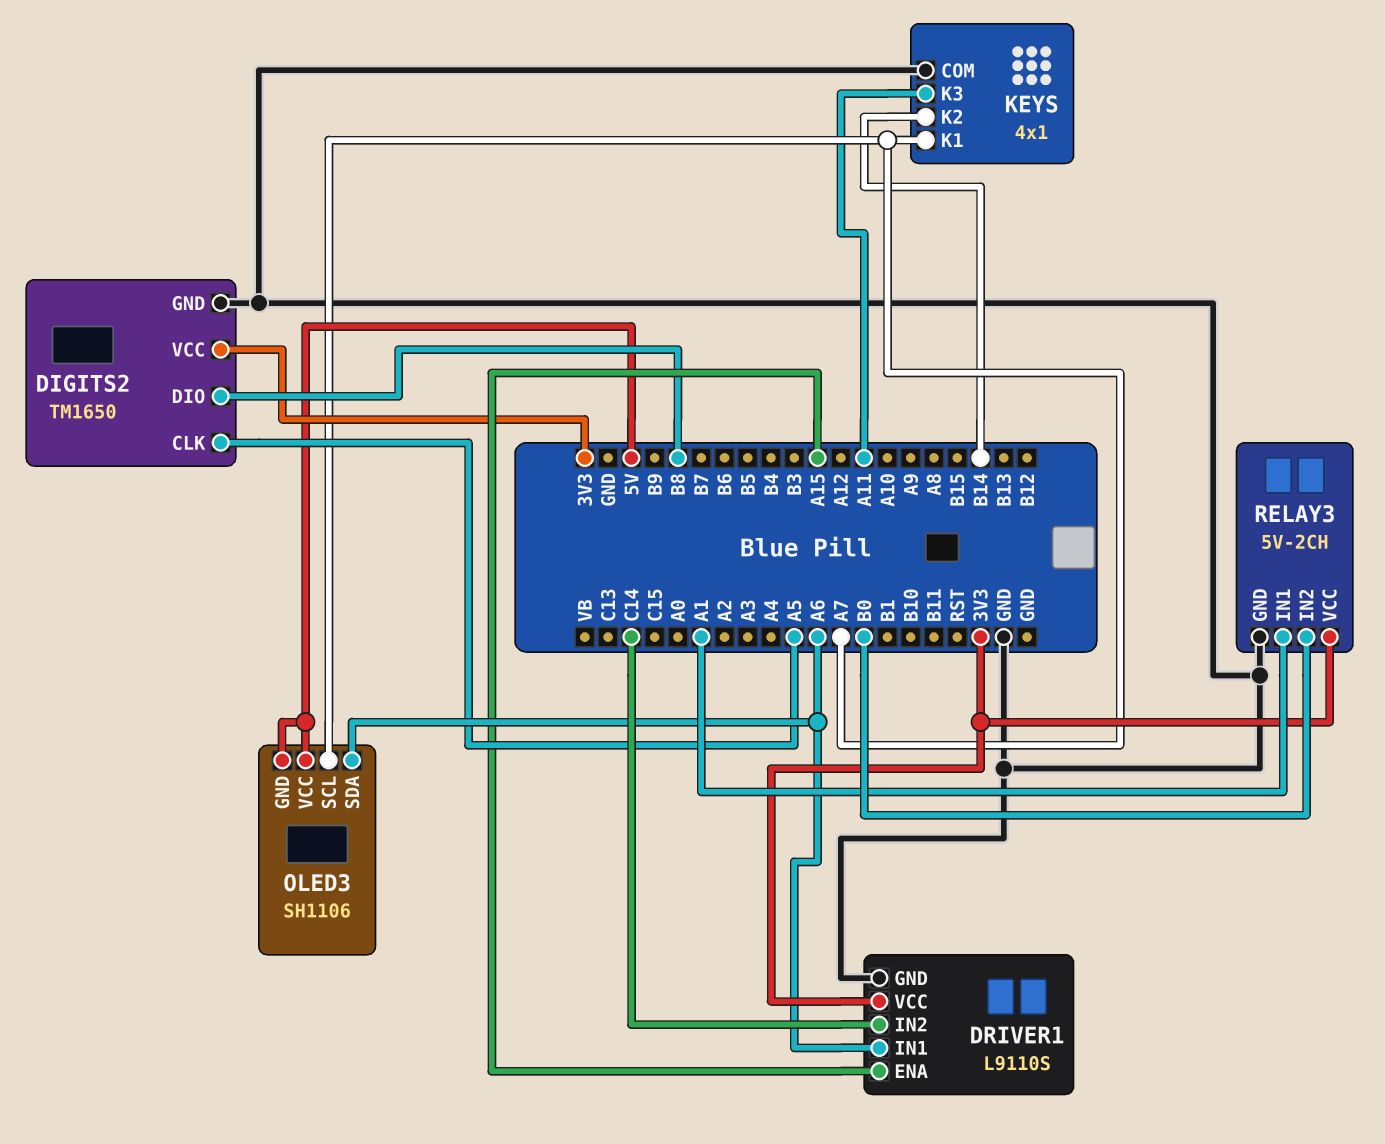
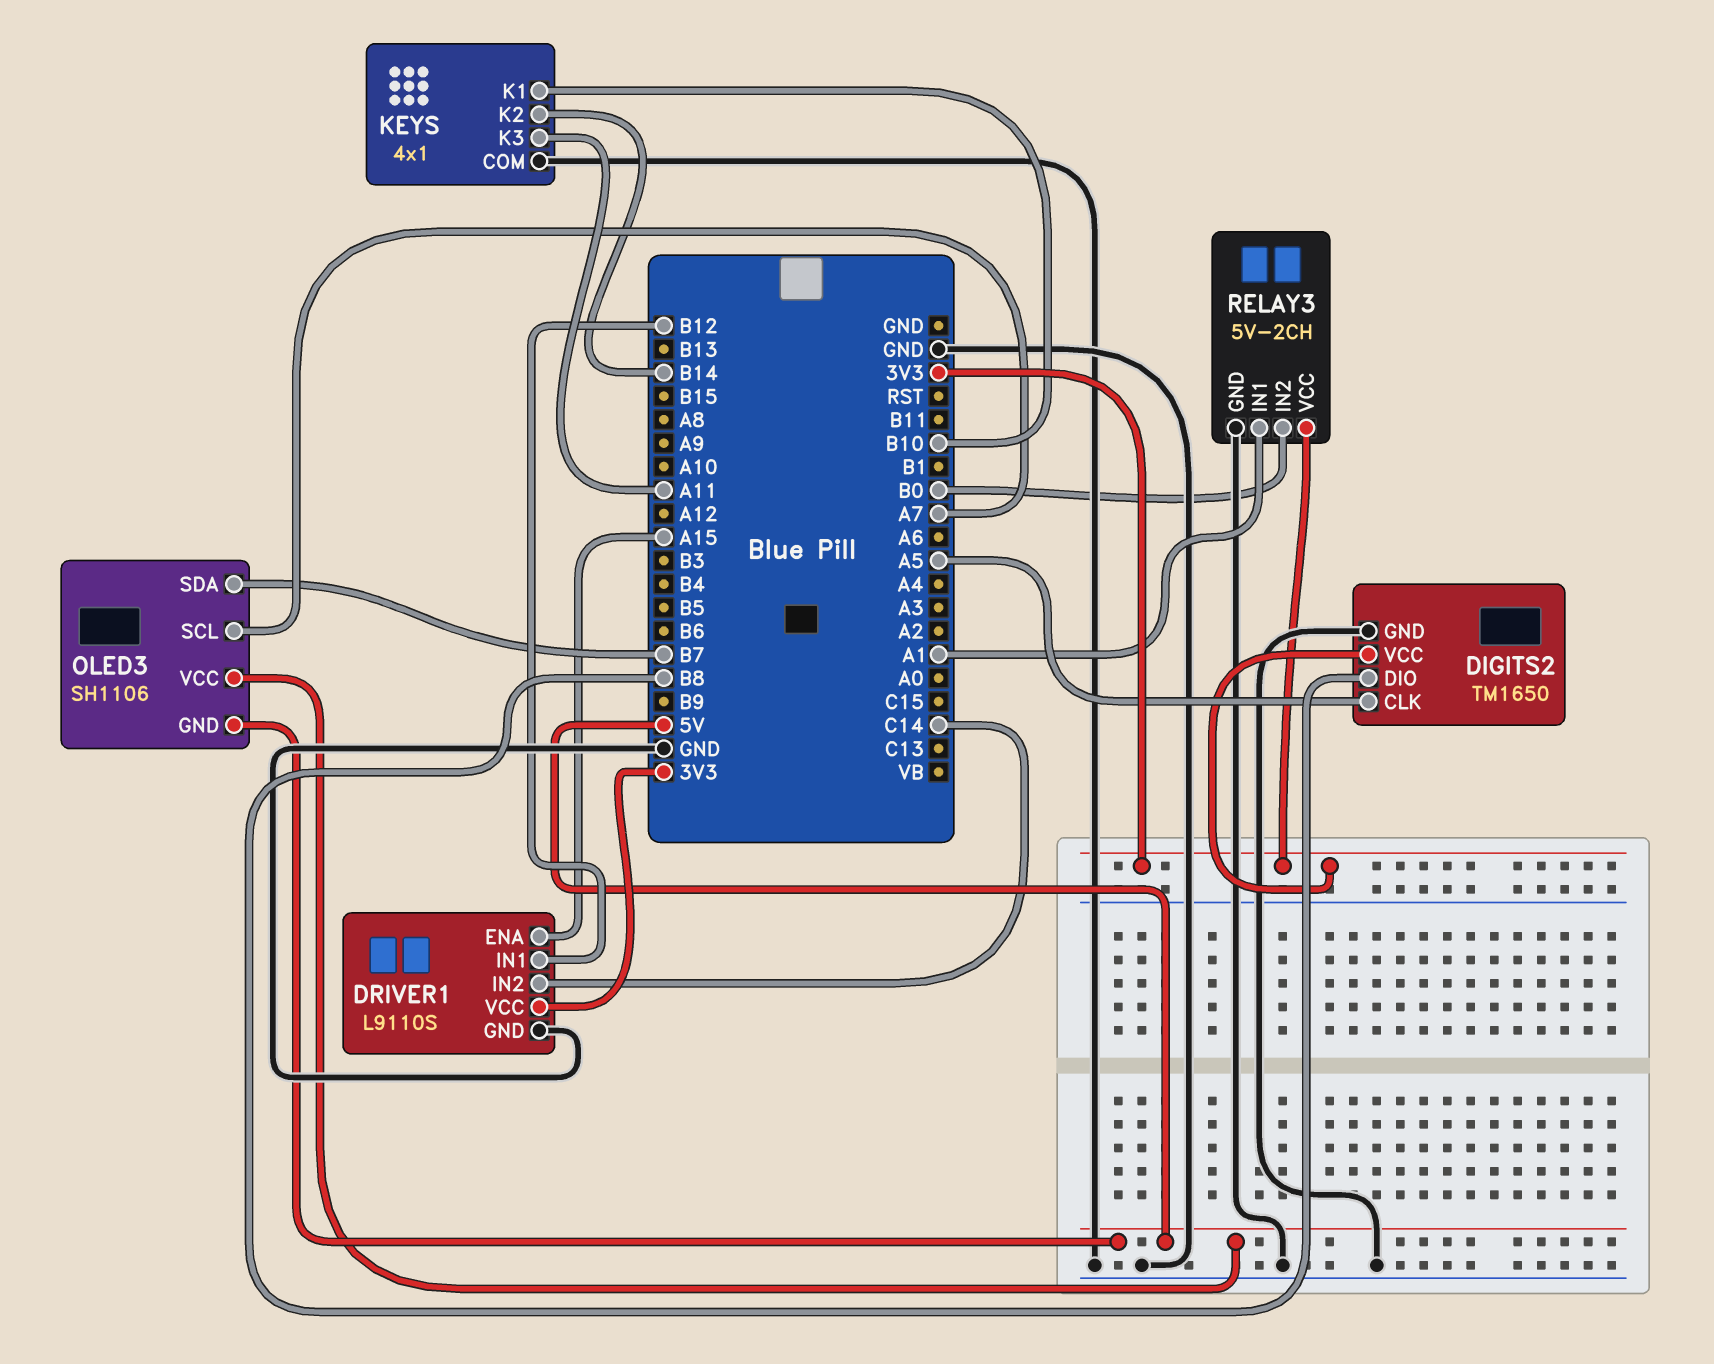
DRIVER1 pin IN1: A6 -> B12
KEYS pin K1: A7 -> B10
OLED3 pin SDA: A6 -> B7

